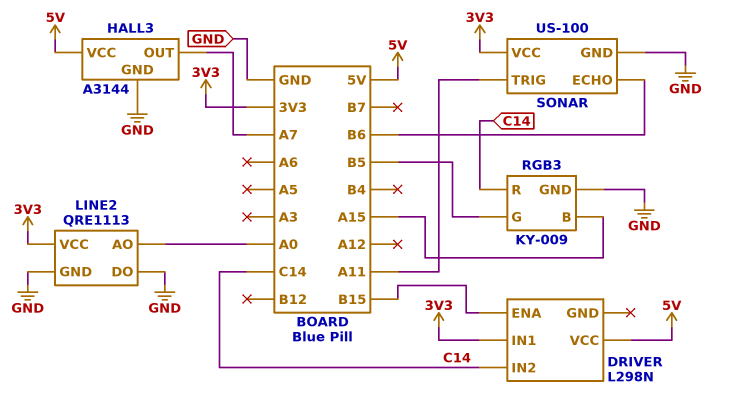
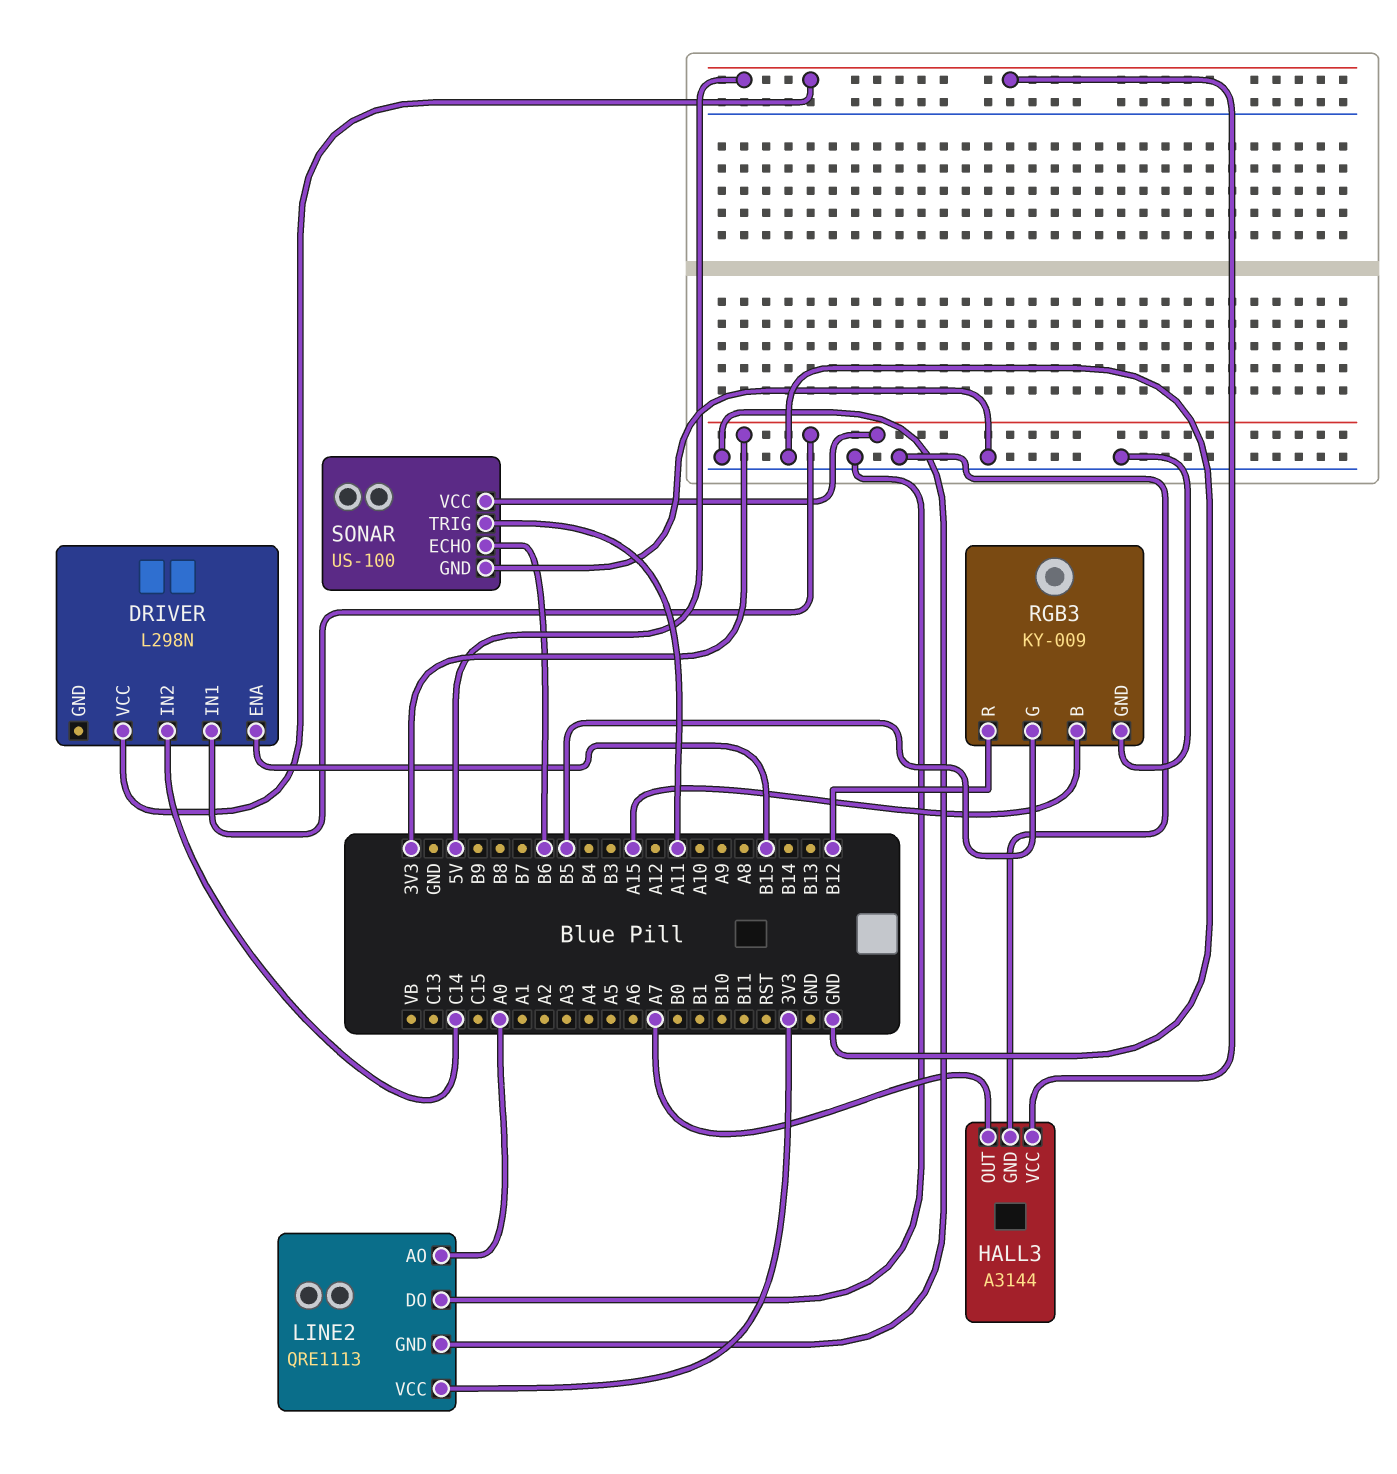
RGB3 pin R: C14 -> B12

